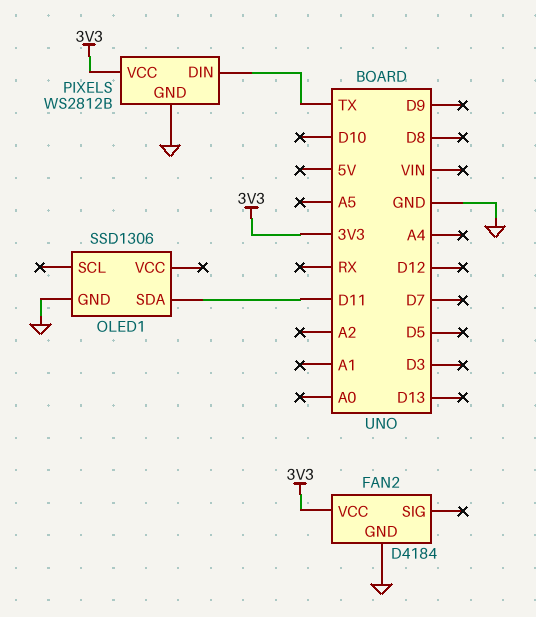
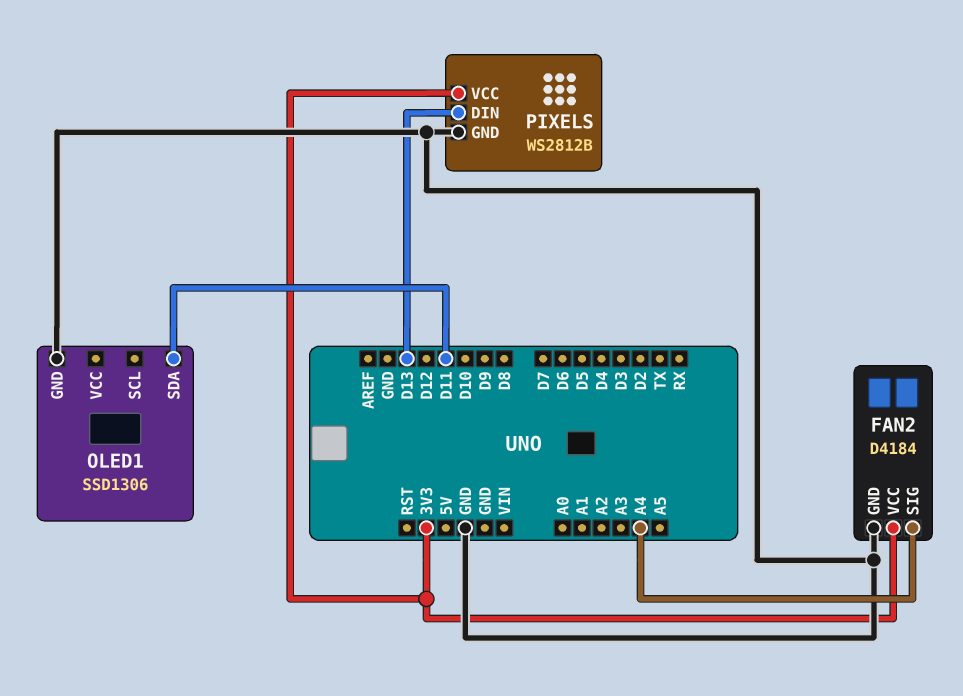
FAN2 pin SIG: none -> A4
PIXELS pin DIN: TX -> D13

